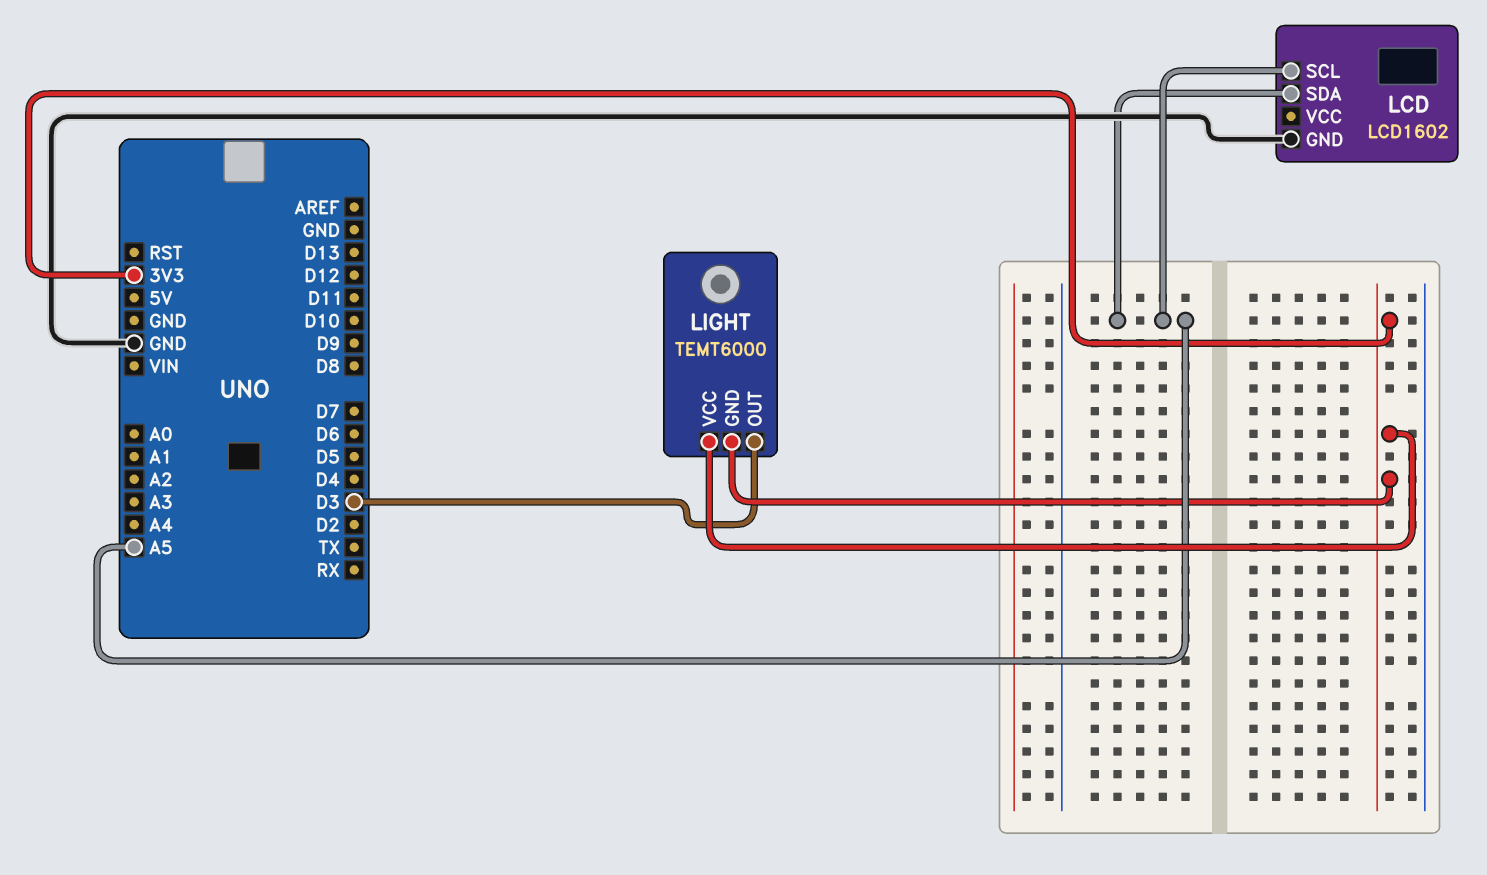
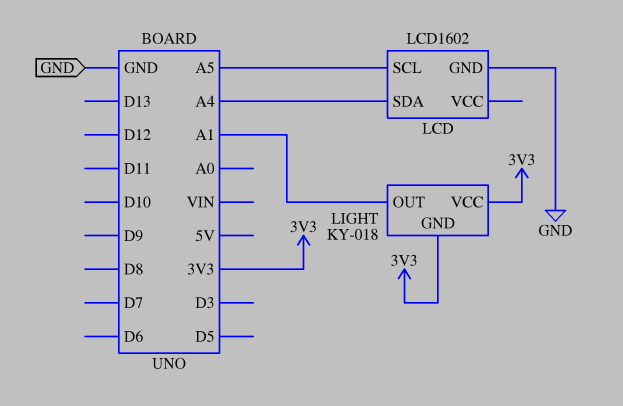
LCD pin SDA: A5 -> A4
LIGHT: TEMT6000 -> KY-018
LIGHT pin OUT: D3 -> A1

